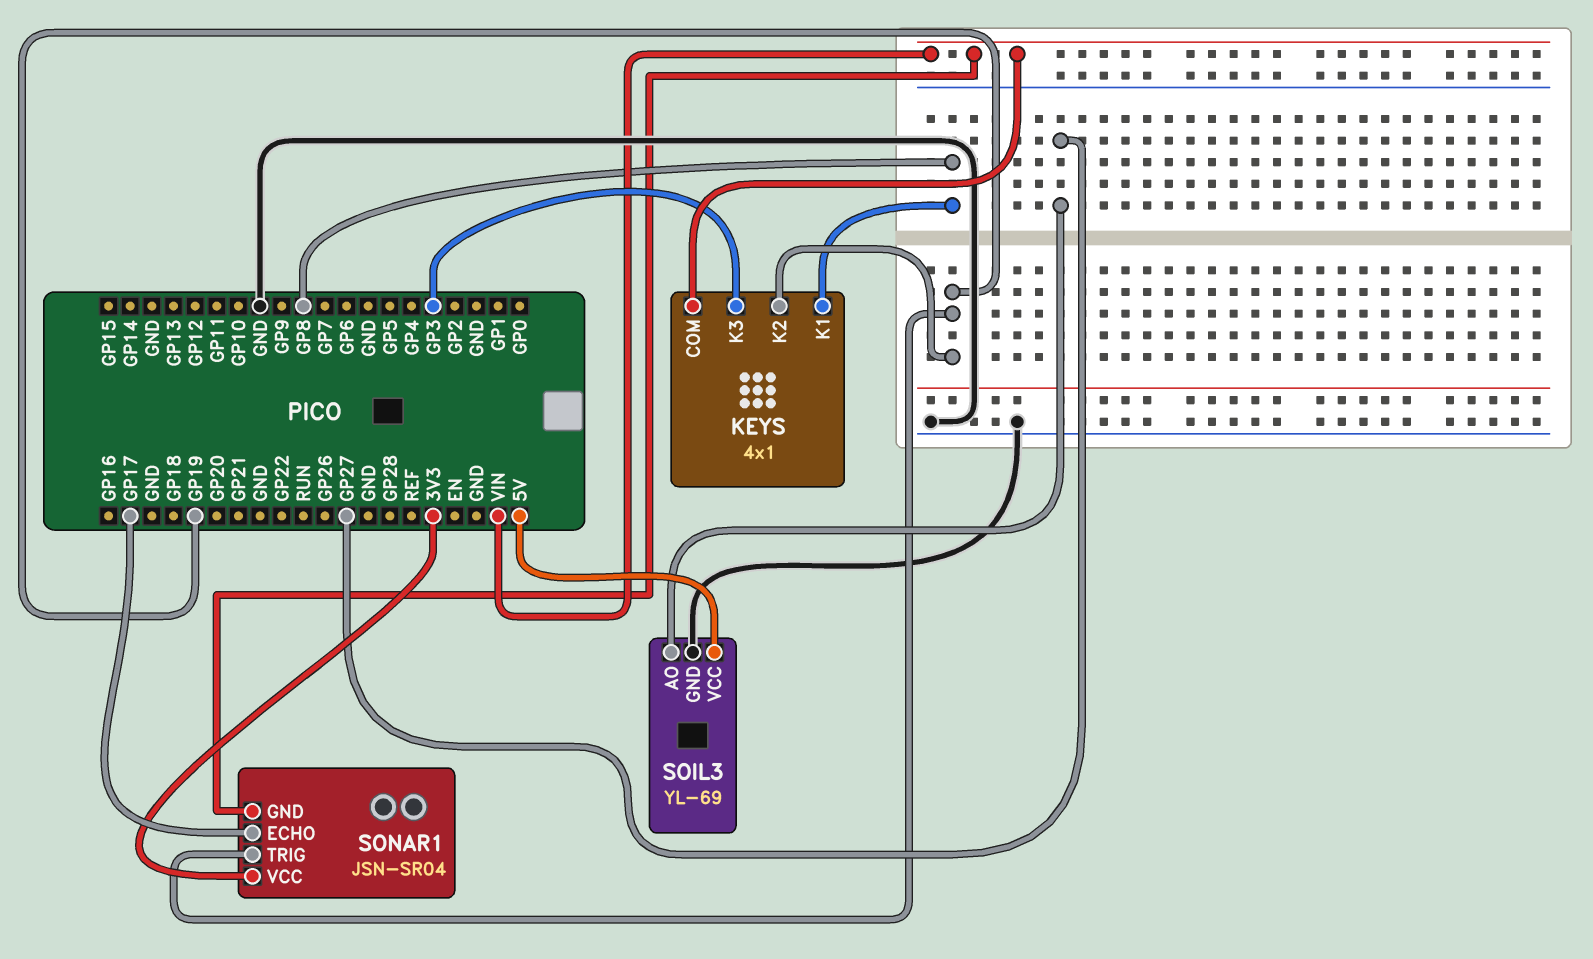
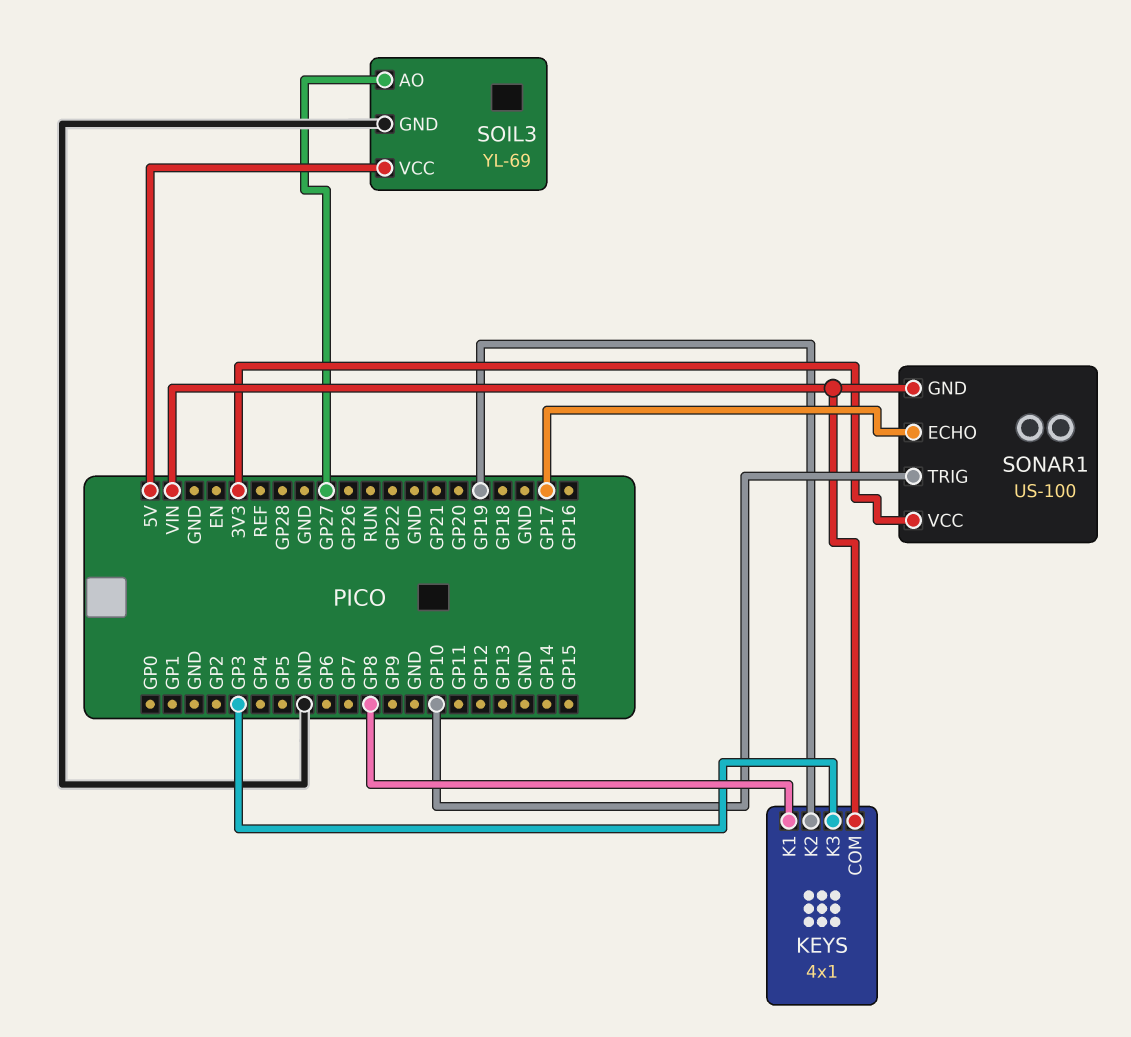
SONAR1: JSN-SR04 -> US-100
SONAR1 pin TRIG: GP19 -> GP10

